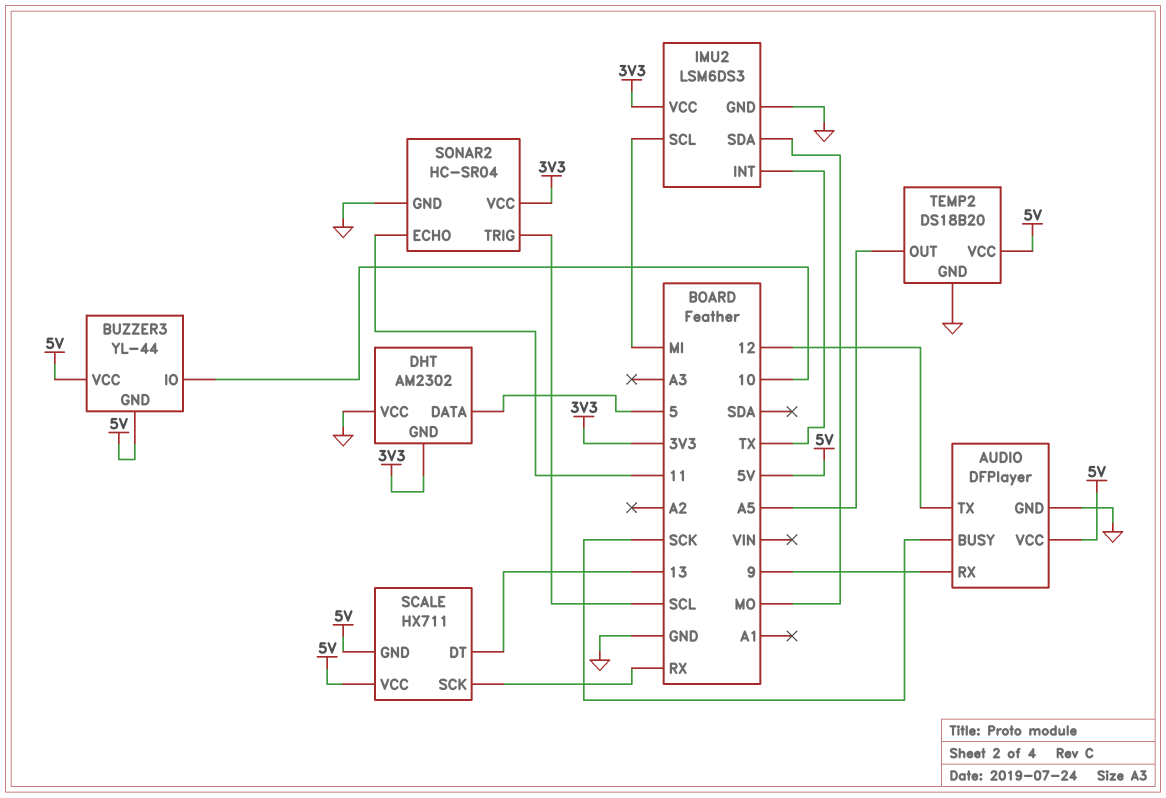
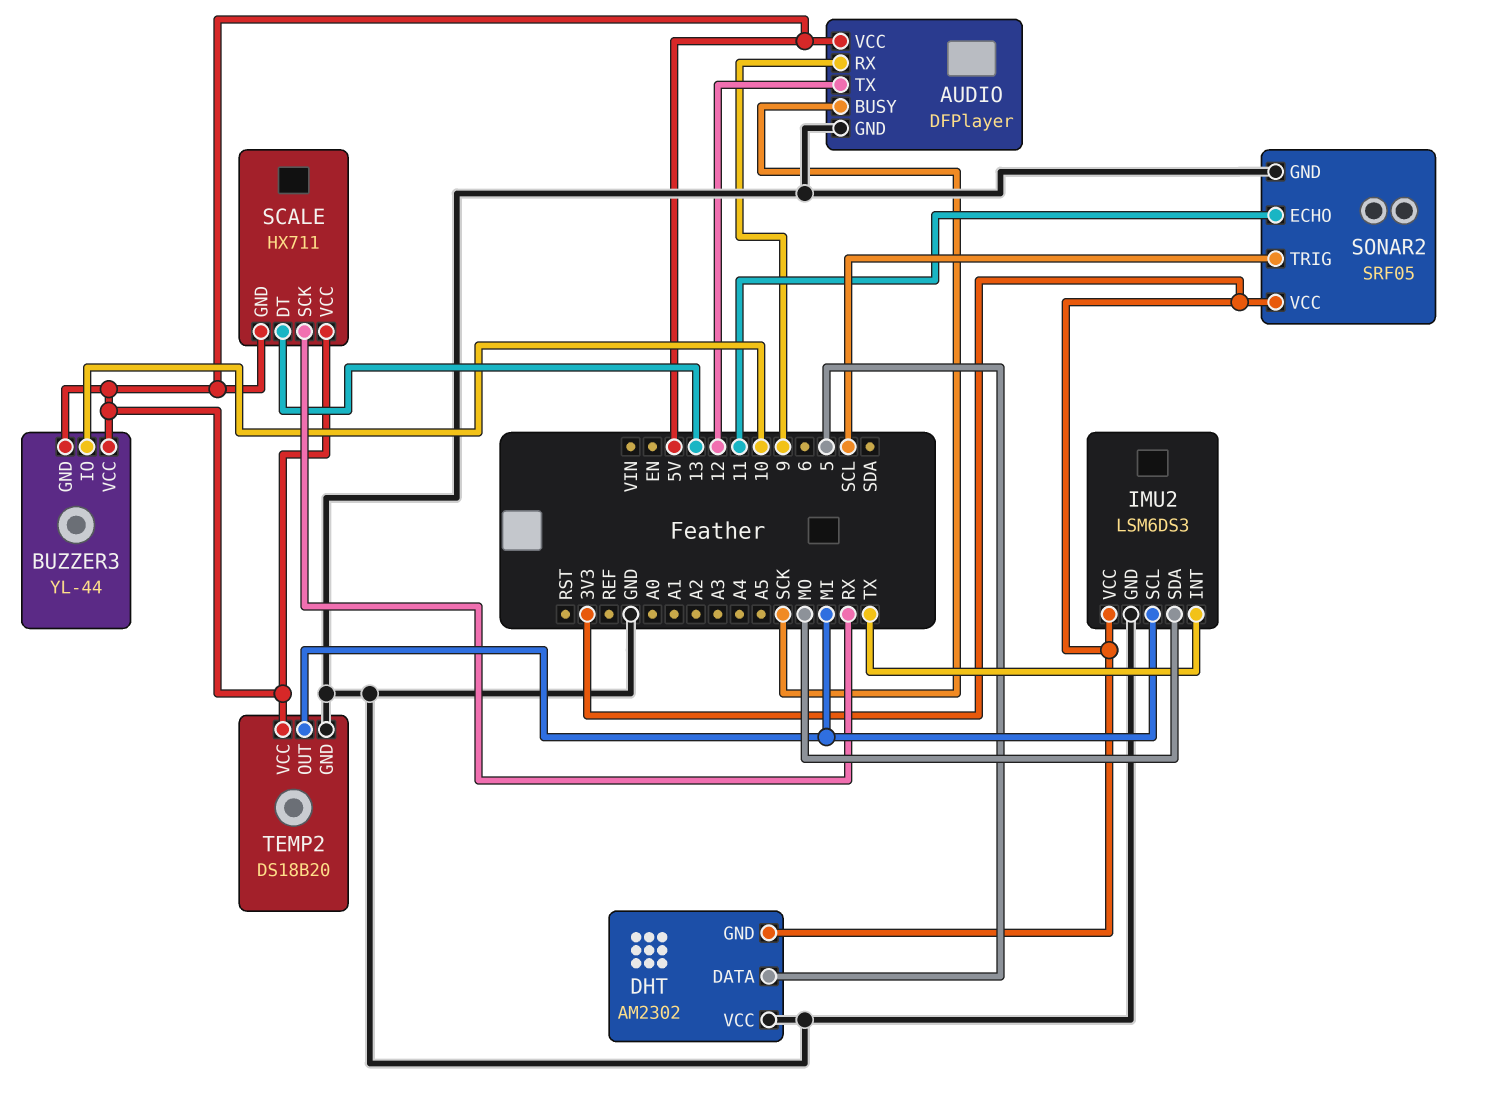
SONAR2: HC-SR04 -> SRF05
TEMP2 pin OUT: A5 -> MI

